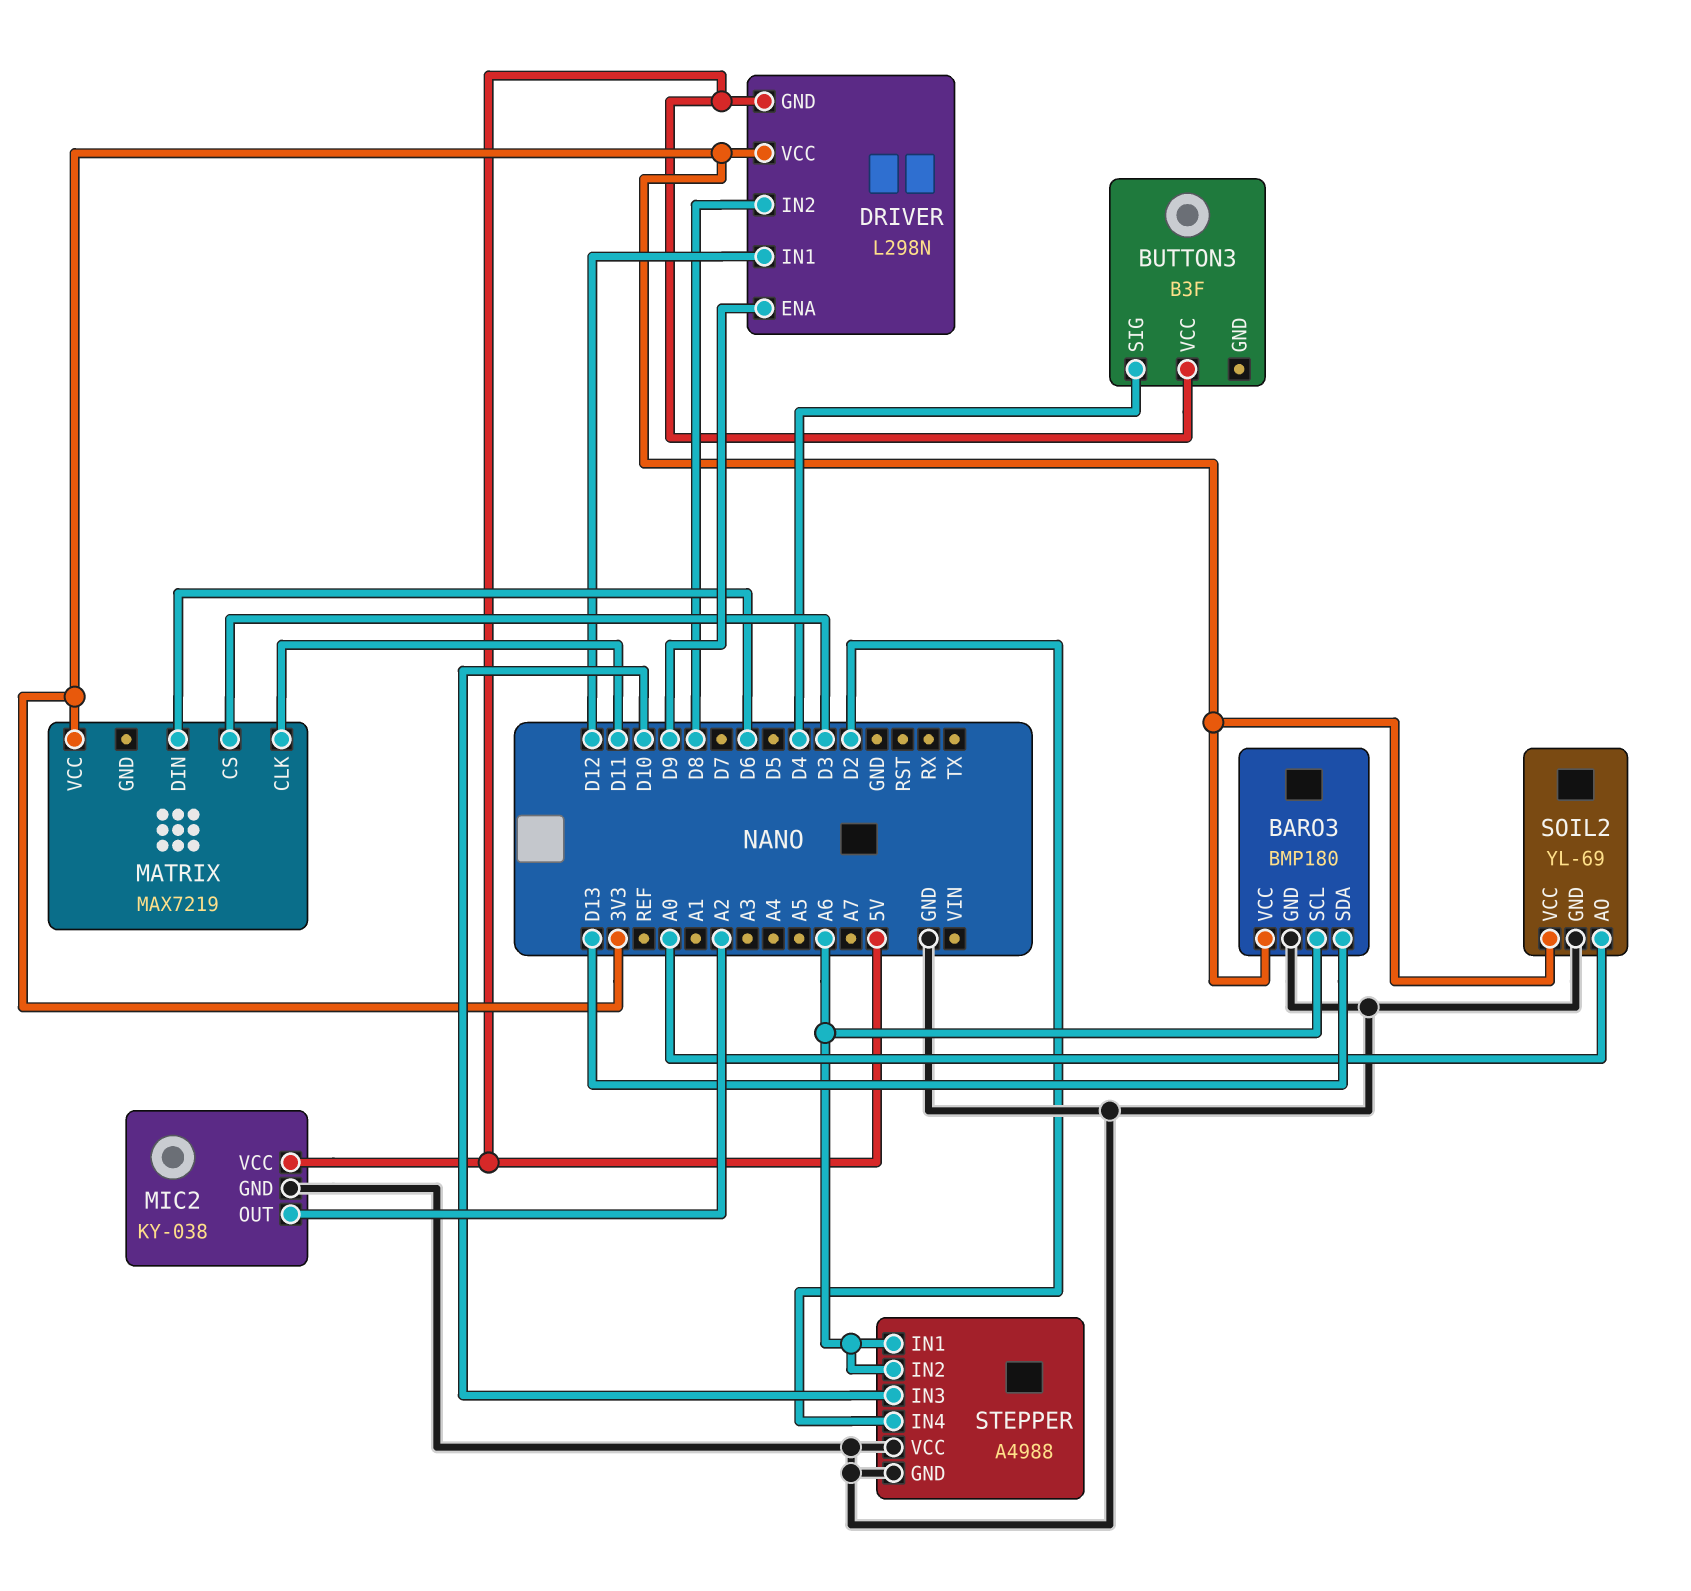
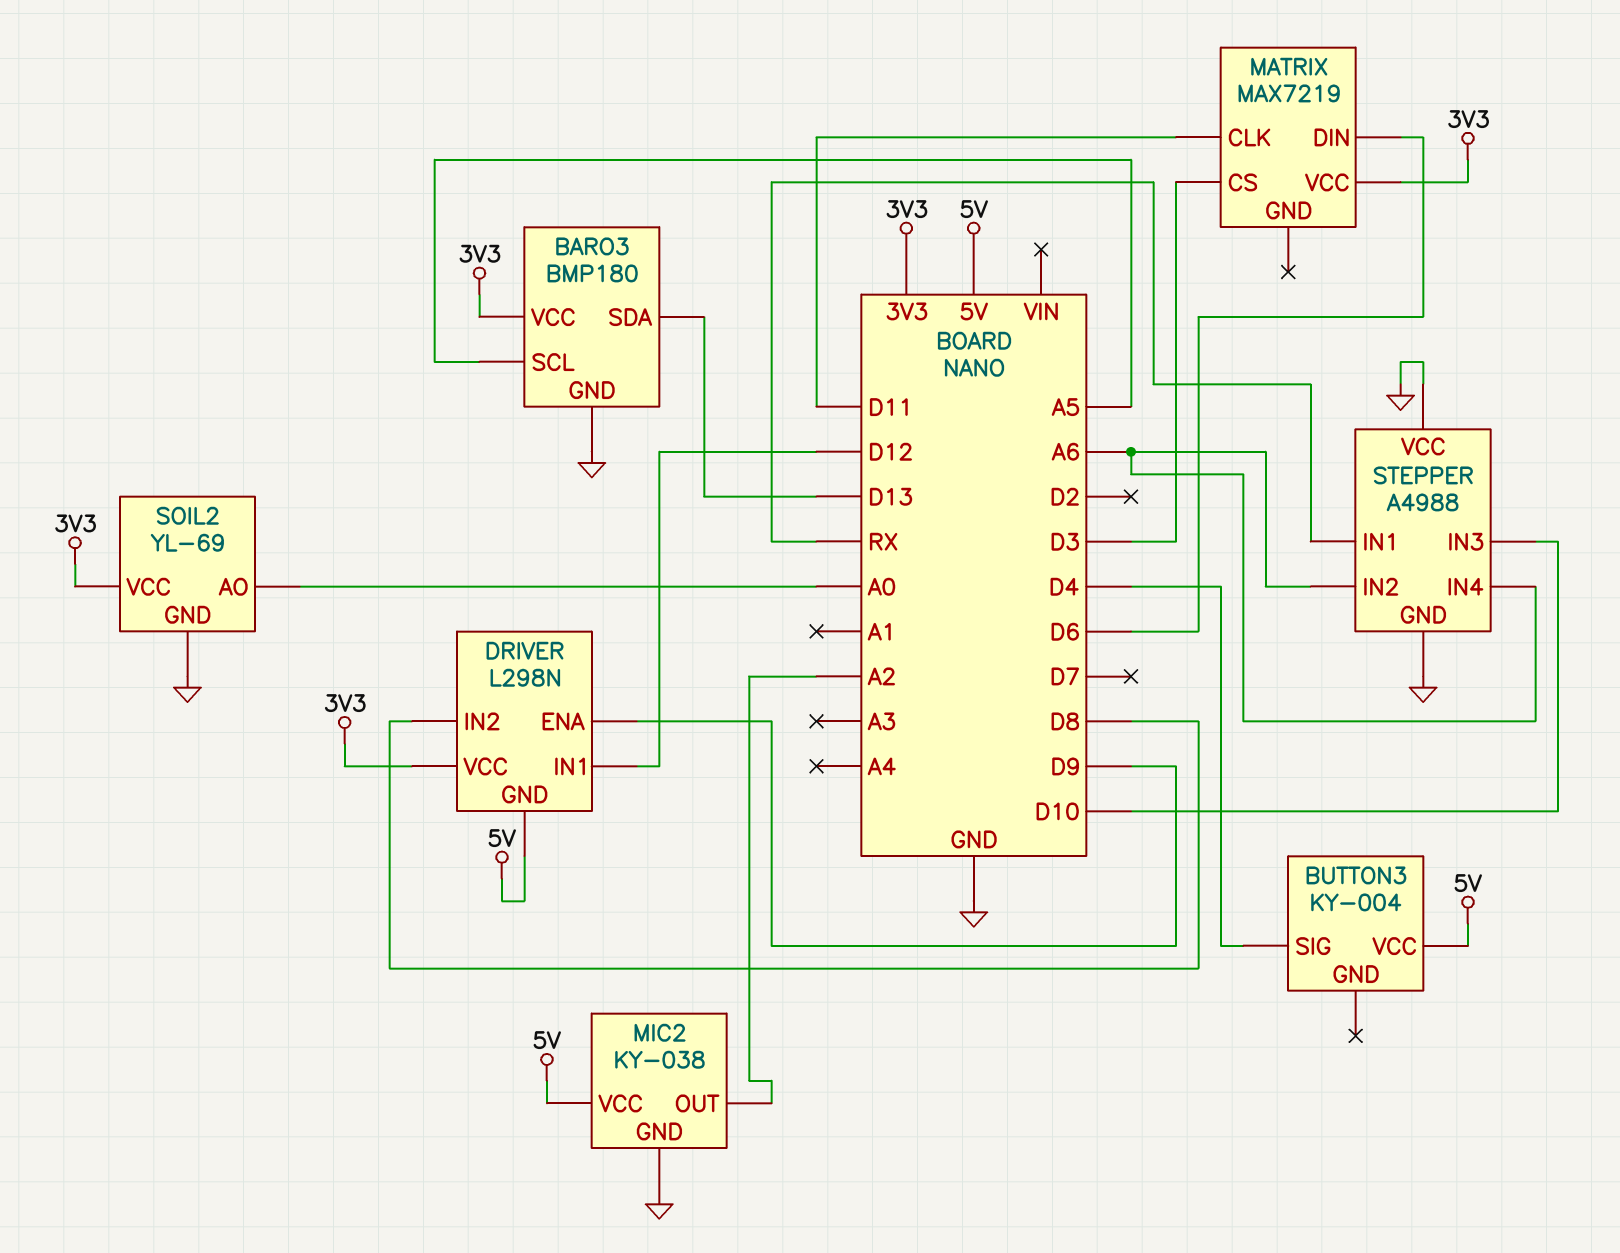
BARO3 pin SCL: A6 -> A5
BUTTON3: B3F -> KY-004
STEPPER pin IN1: A6 -> RX
STEPPER pin IN4: D2 -> A6

